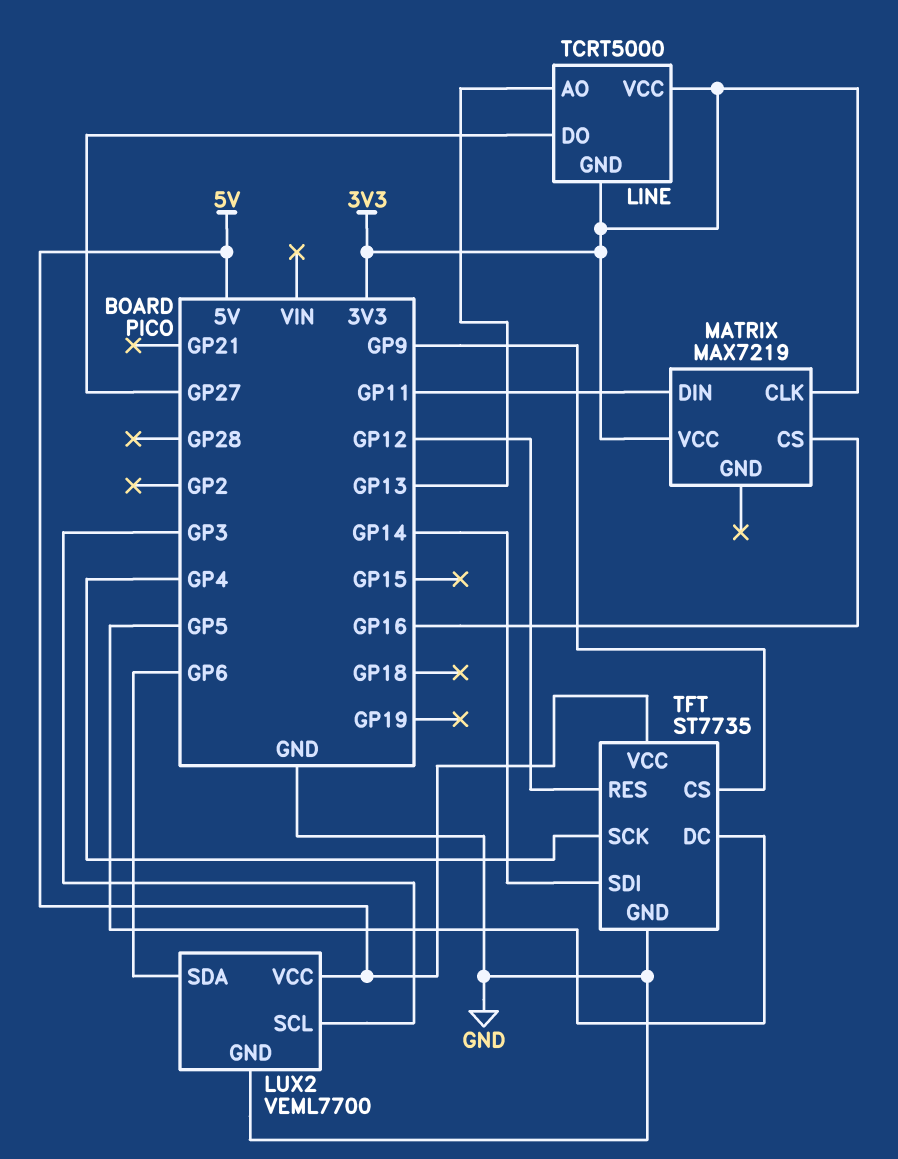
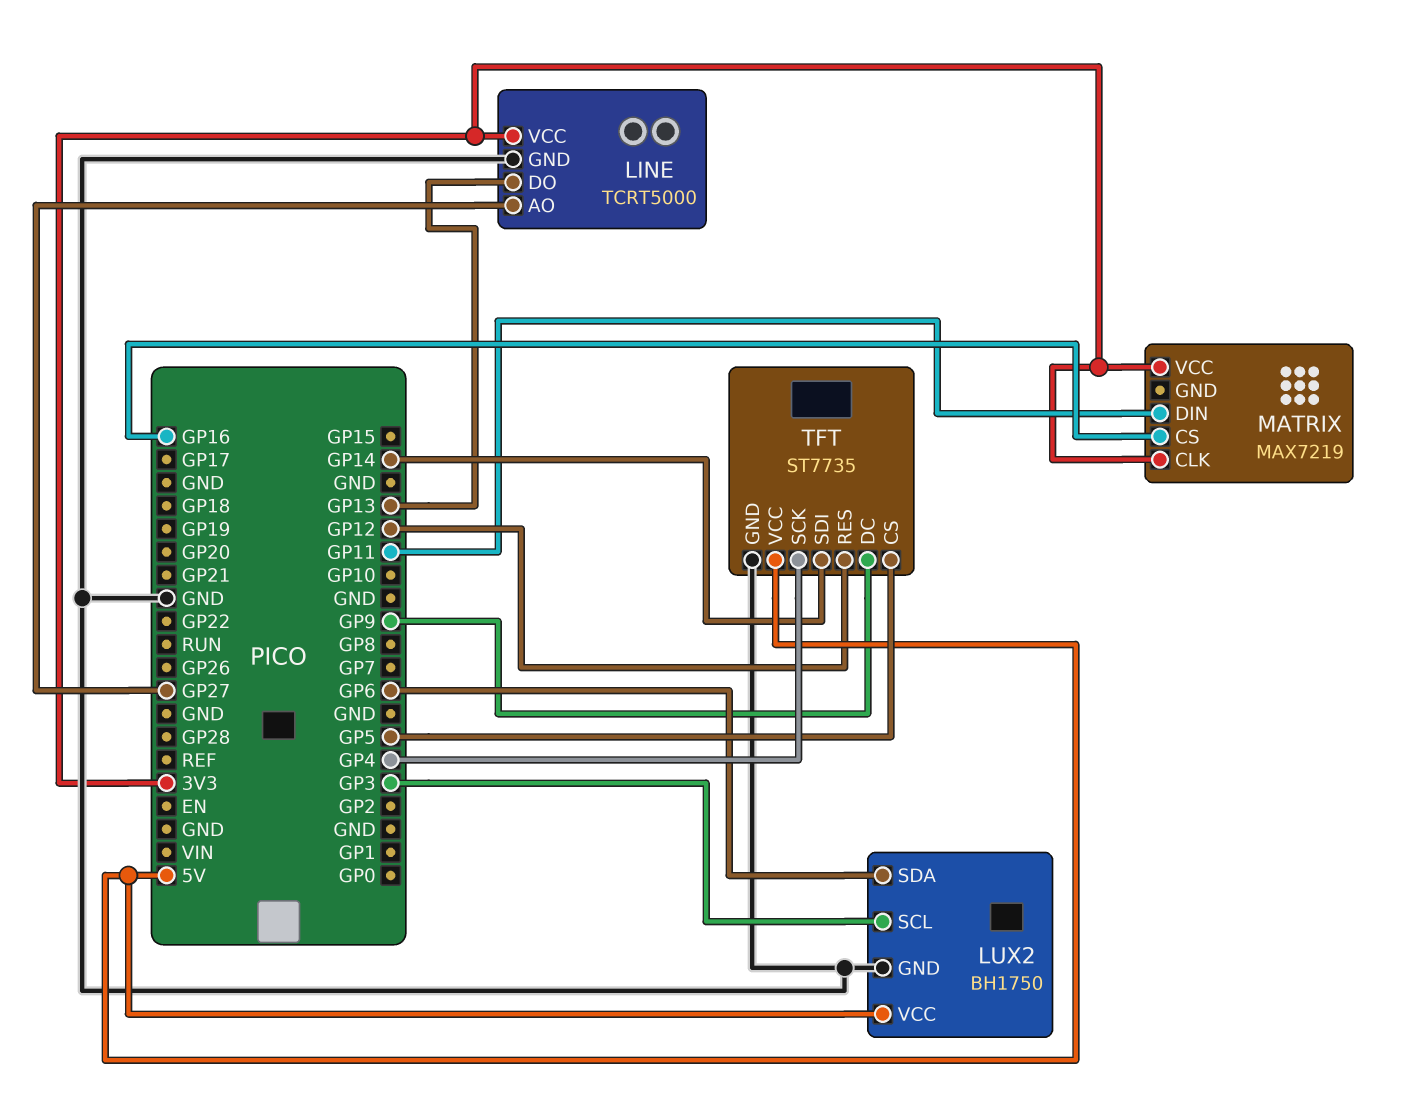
LINE pin AO: GP13 -> GP27
LINE pin DO: GP27 -> GP13
LINE pin GND: 3V3 -> GND
LUX2: VEML7700 -> BH1750
TFT pin CS: GP9 -> GP5
TFT pin DC: GP5 -> GP9

